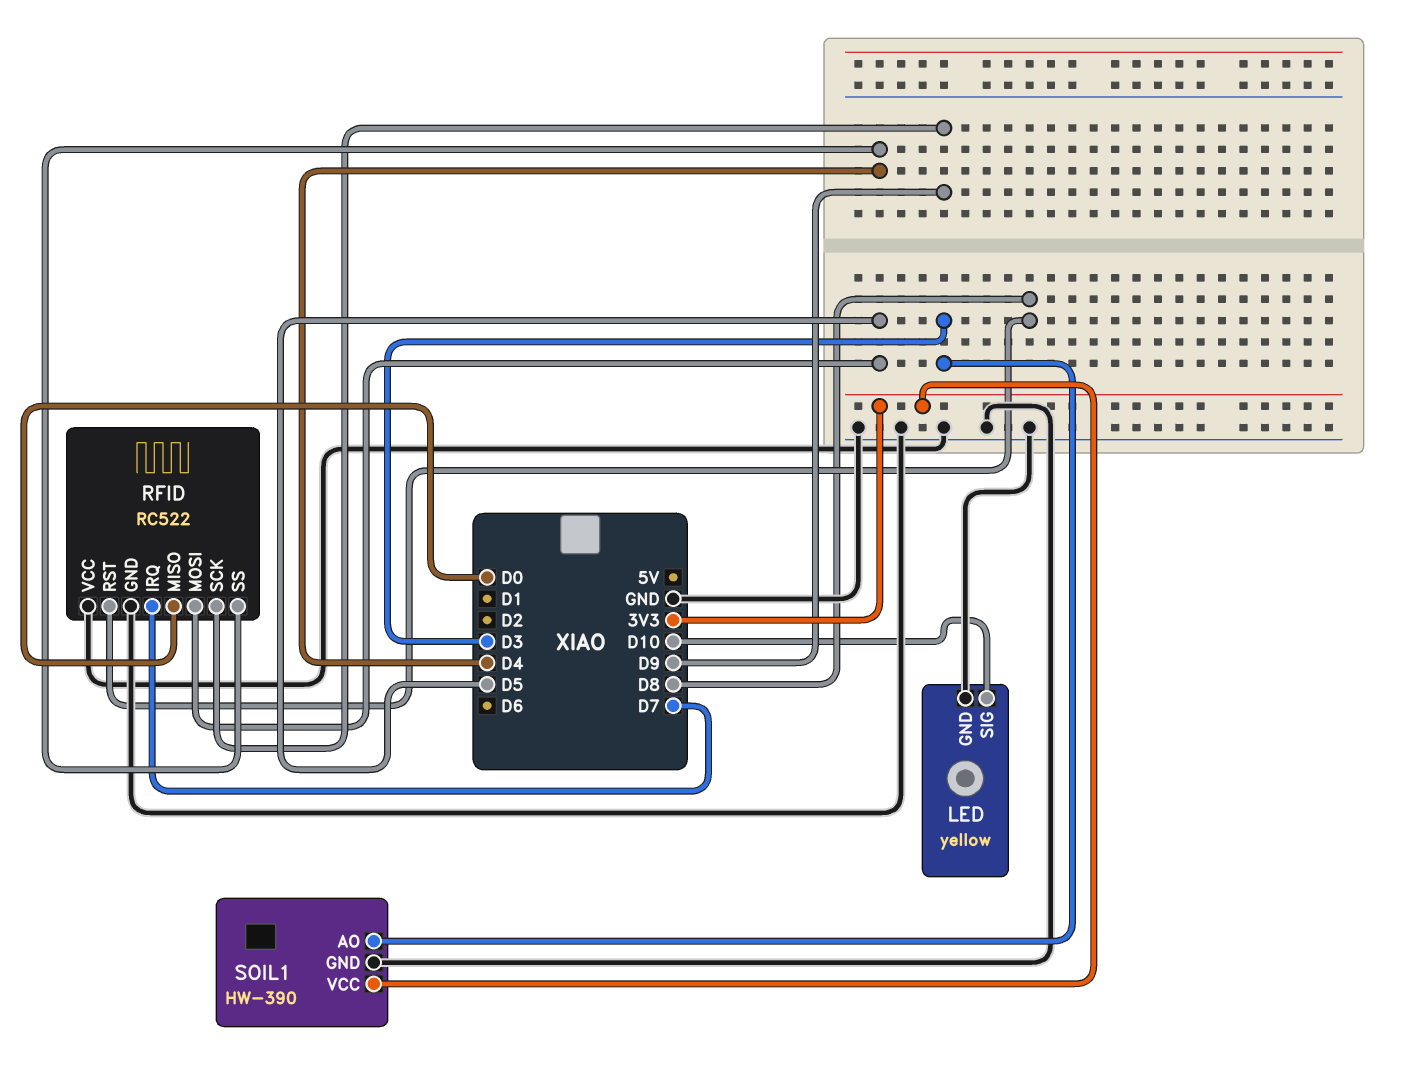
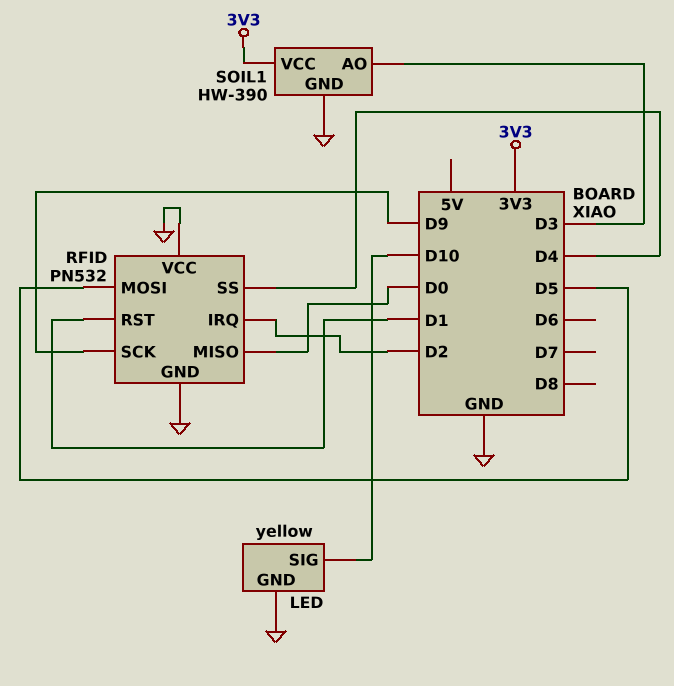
RFID: RC522 -> PN532
RFID pin IRQ: D7 -> D2
RFID pin RST: D8 -> D1

